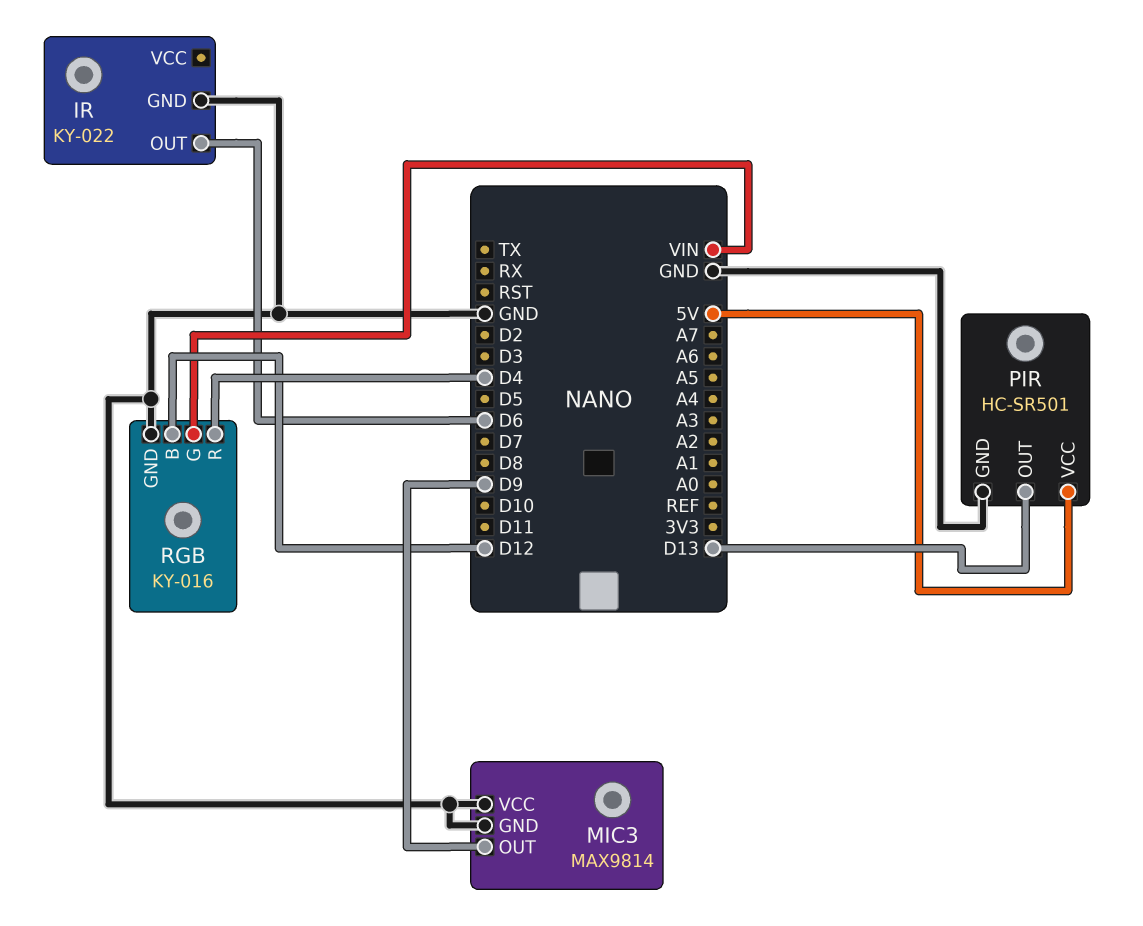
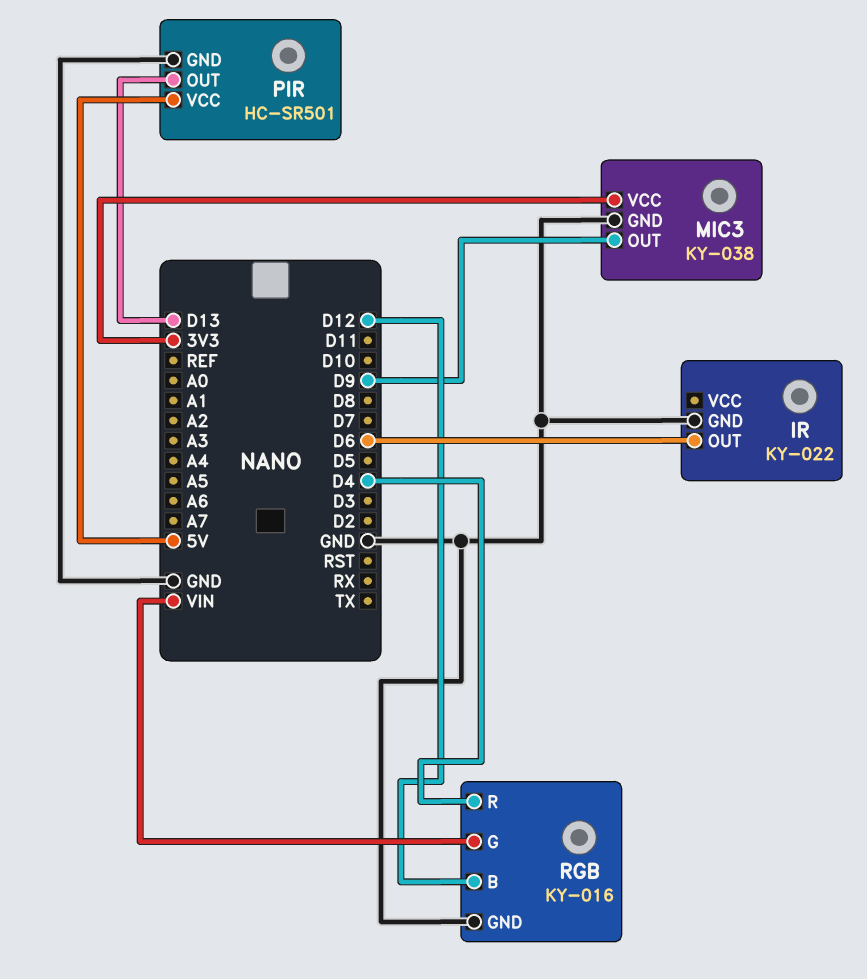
MIC3: MAX9814 -> KY-038
MIC3 pin VCC: GND -> 3V3

